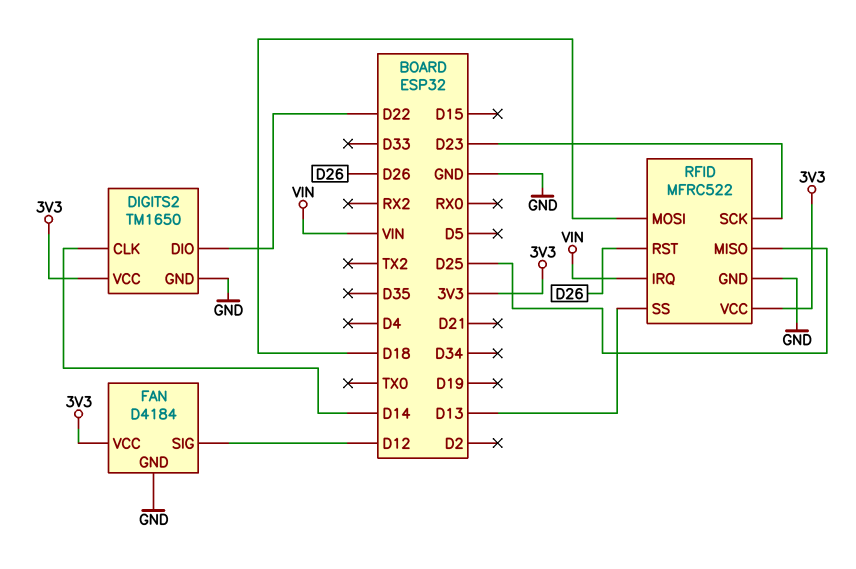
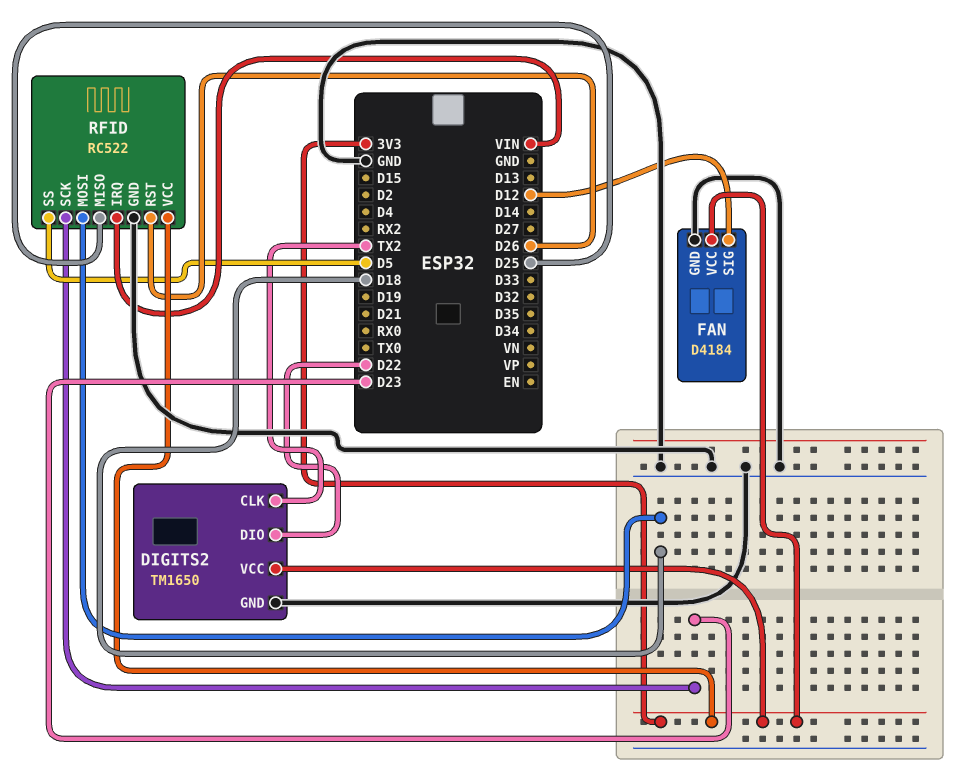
DIGITS2 pin CLK: D14 -> TX2
RFID: MFRC522 -> RC522
RFID pin SS: D13 -> D5

